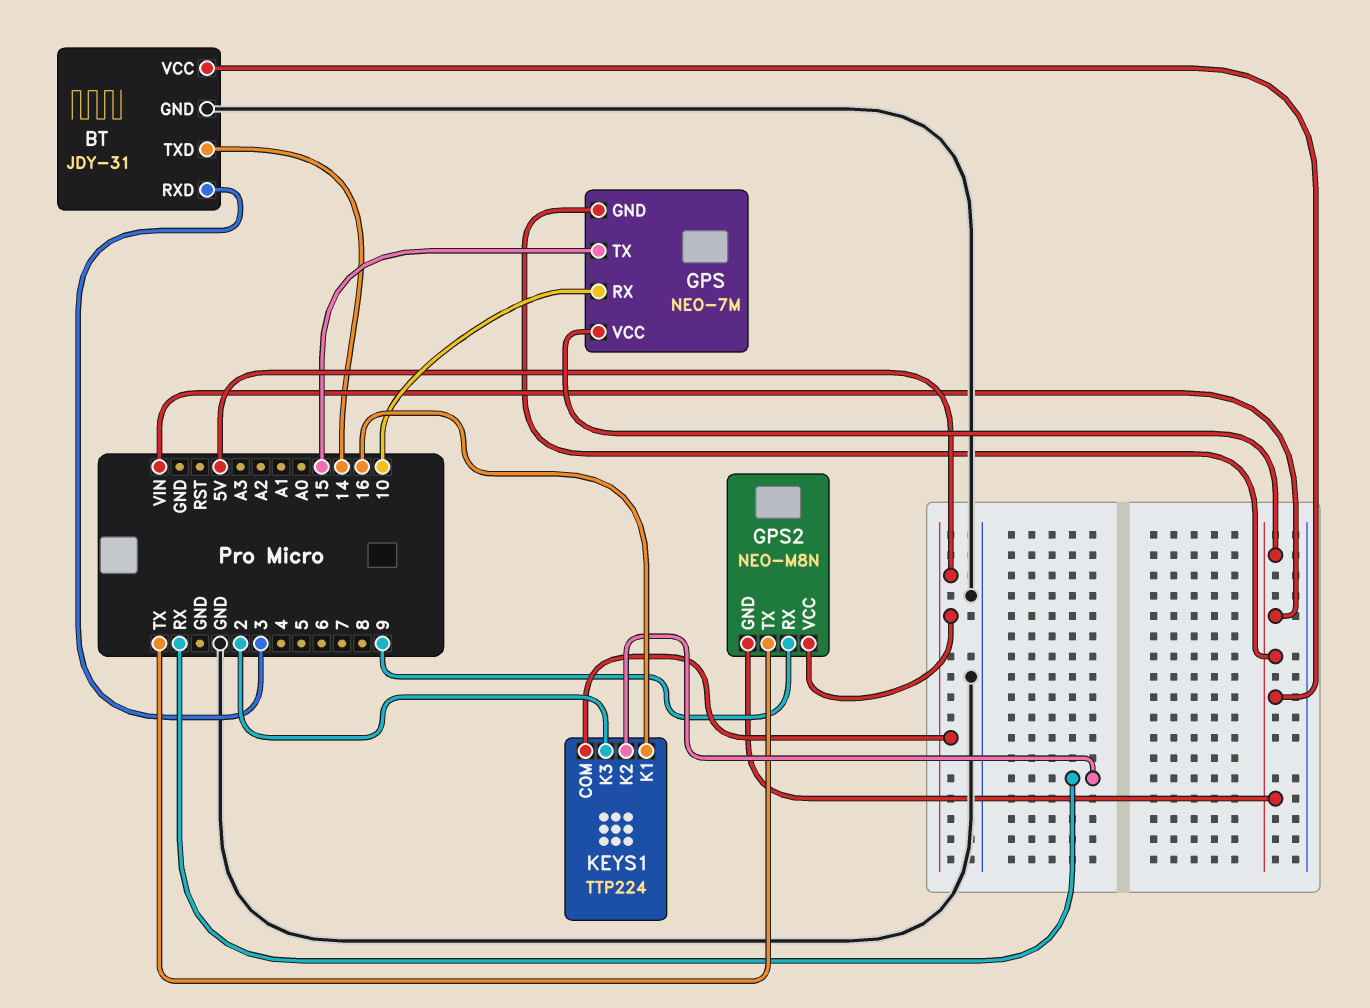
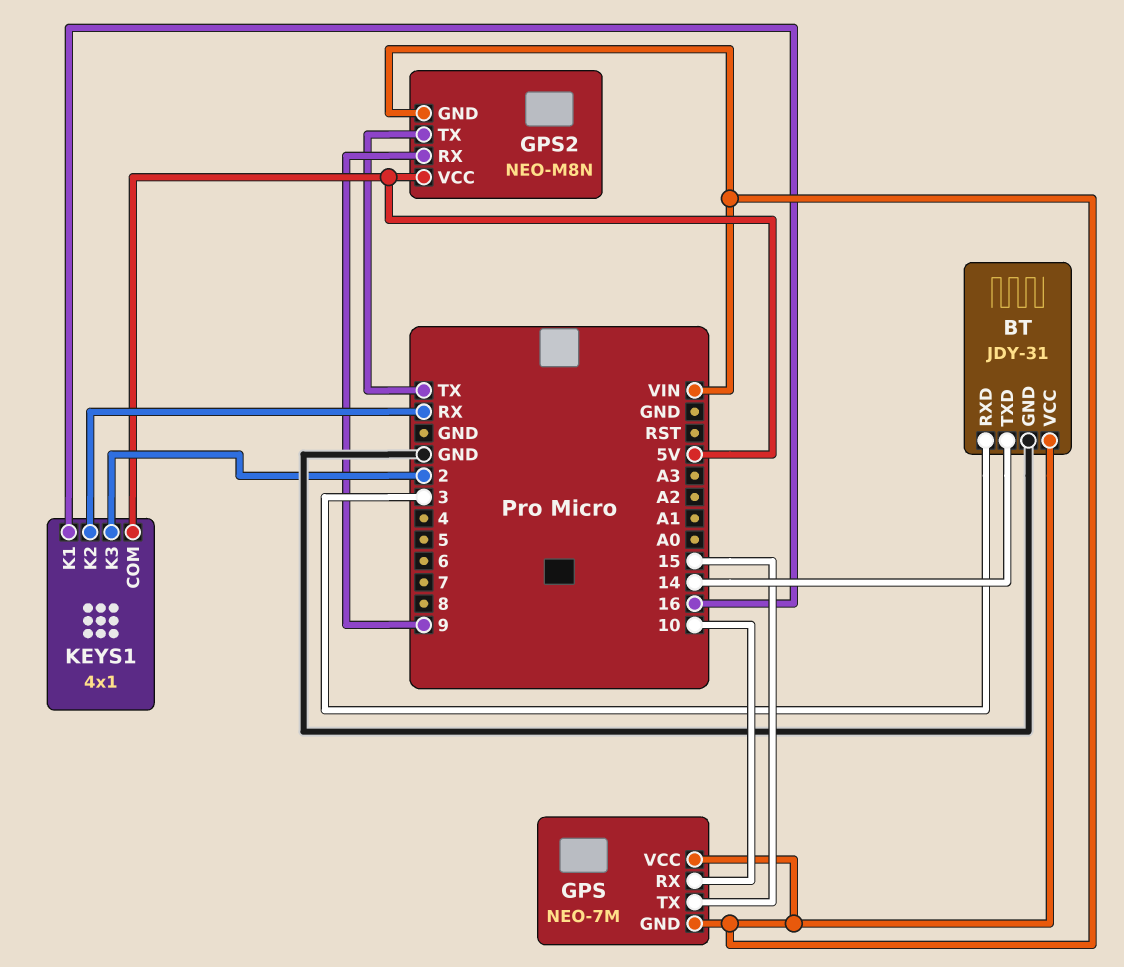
KEYS1: TTP224 -> 4x1

